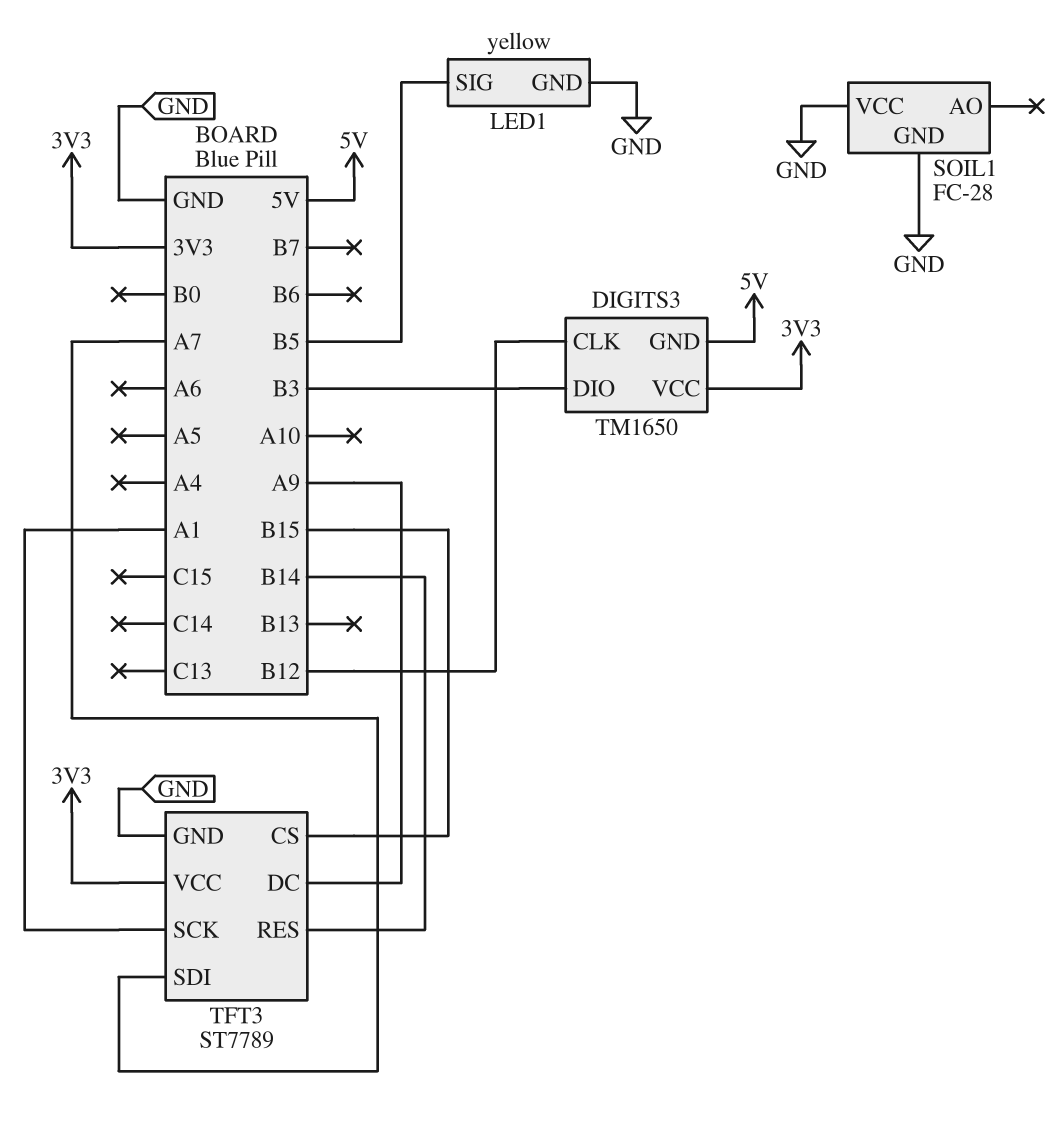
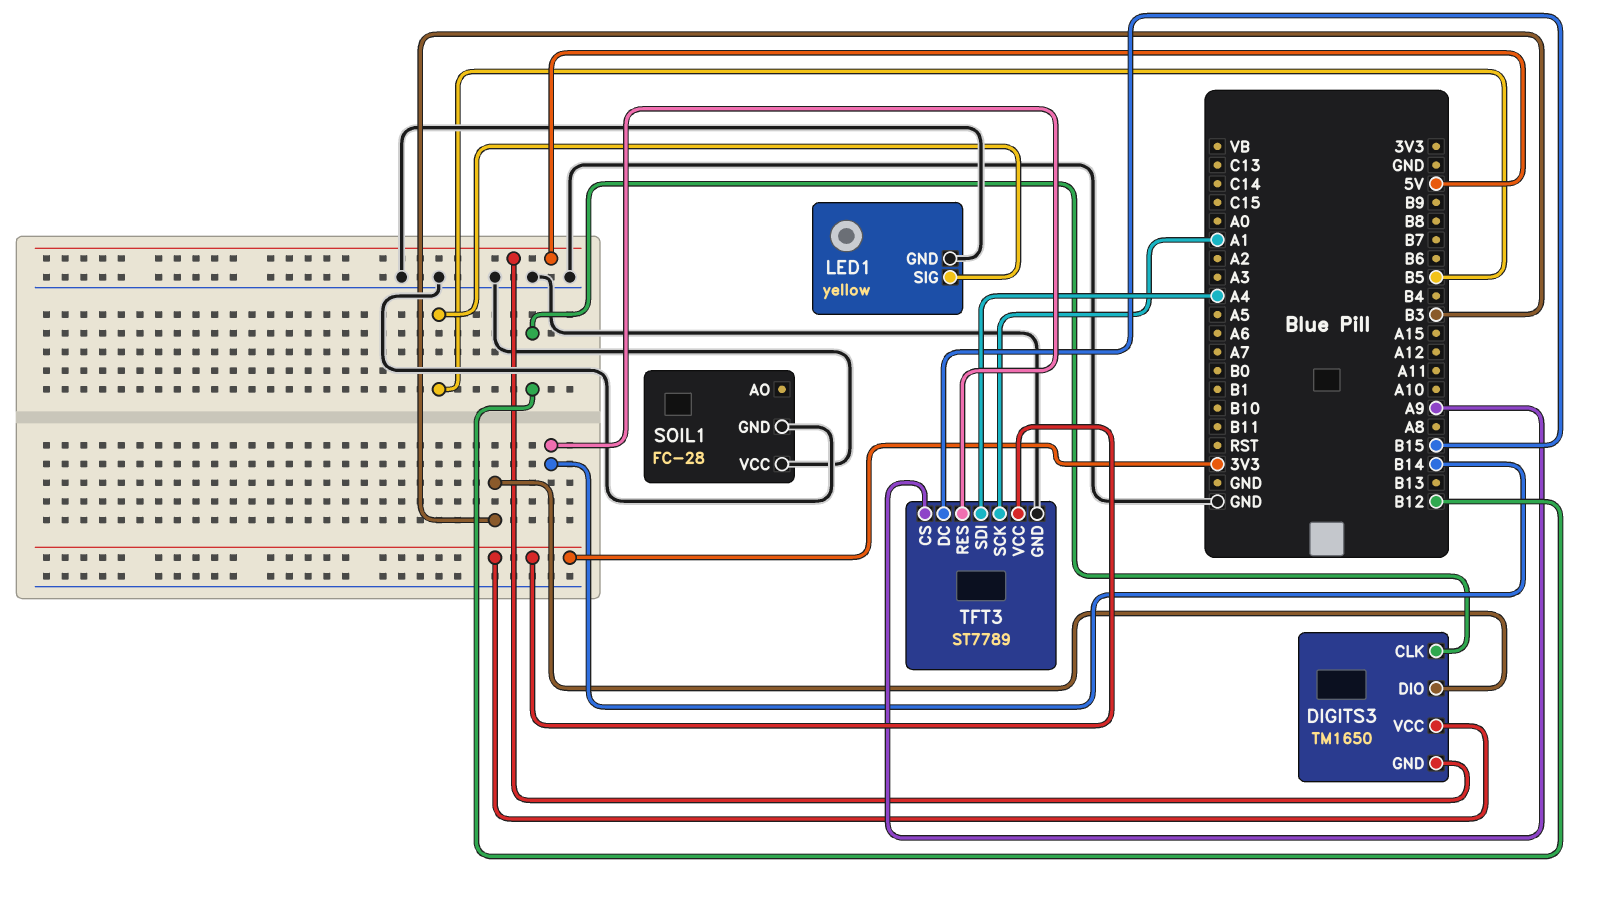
TFT3 pin CS: B15 -> A9
TFT3 pin DC: A9 -> B15
TFT3 pin SDI: A7 -> A4

